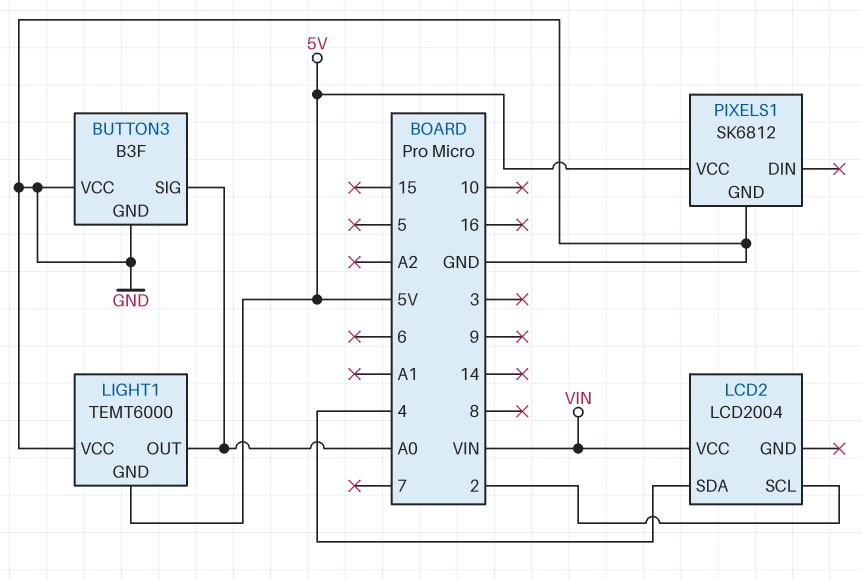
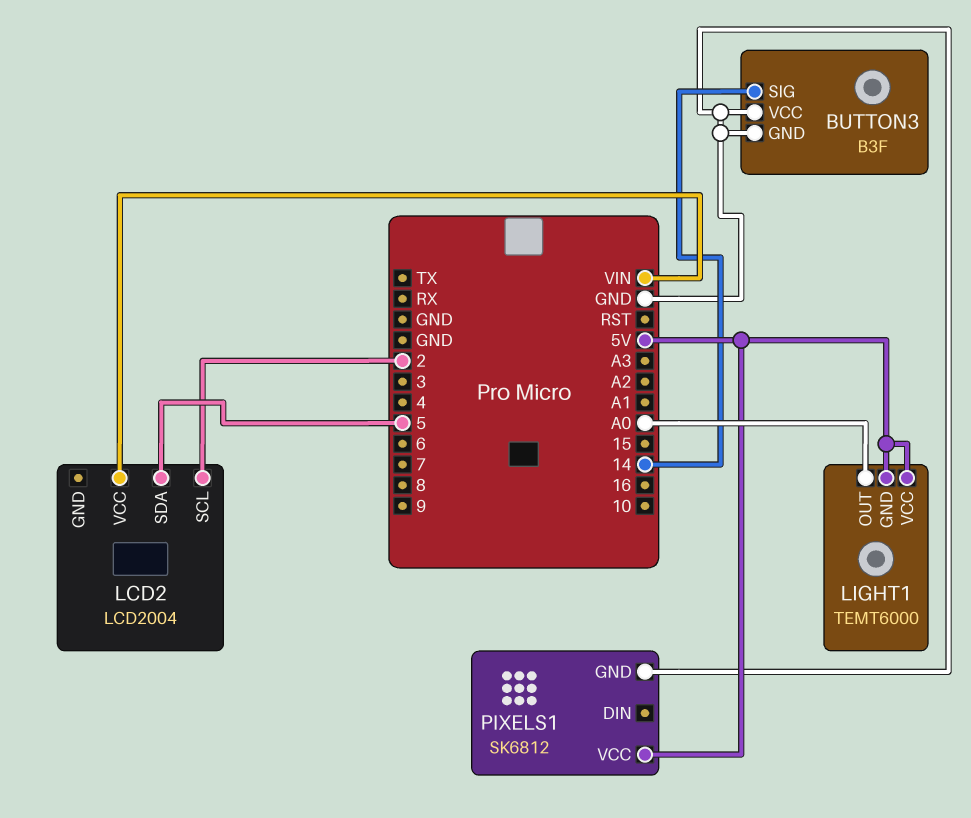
BUTTON3 pin SIG: A0 -> 14
LCD2 pin SDA: 4 -> 5
LIGHT1 pin VCC: GND -> 5V

